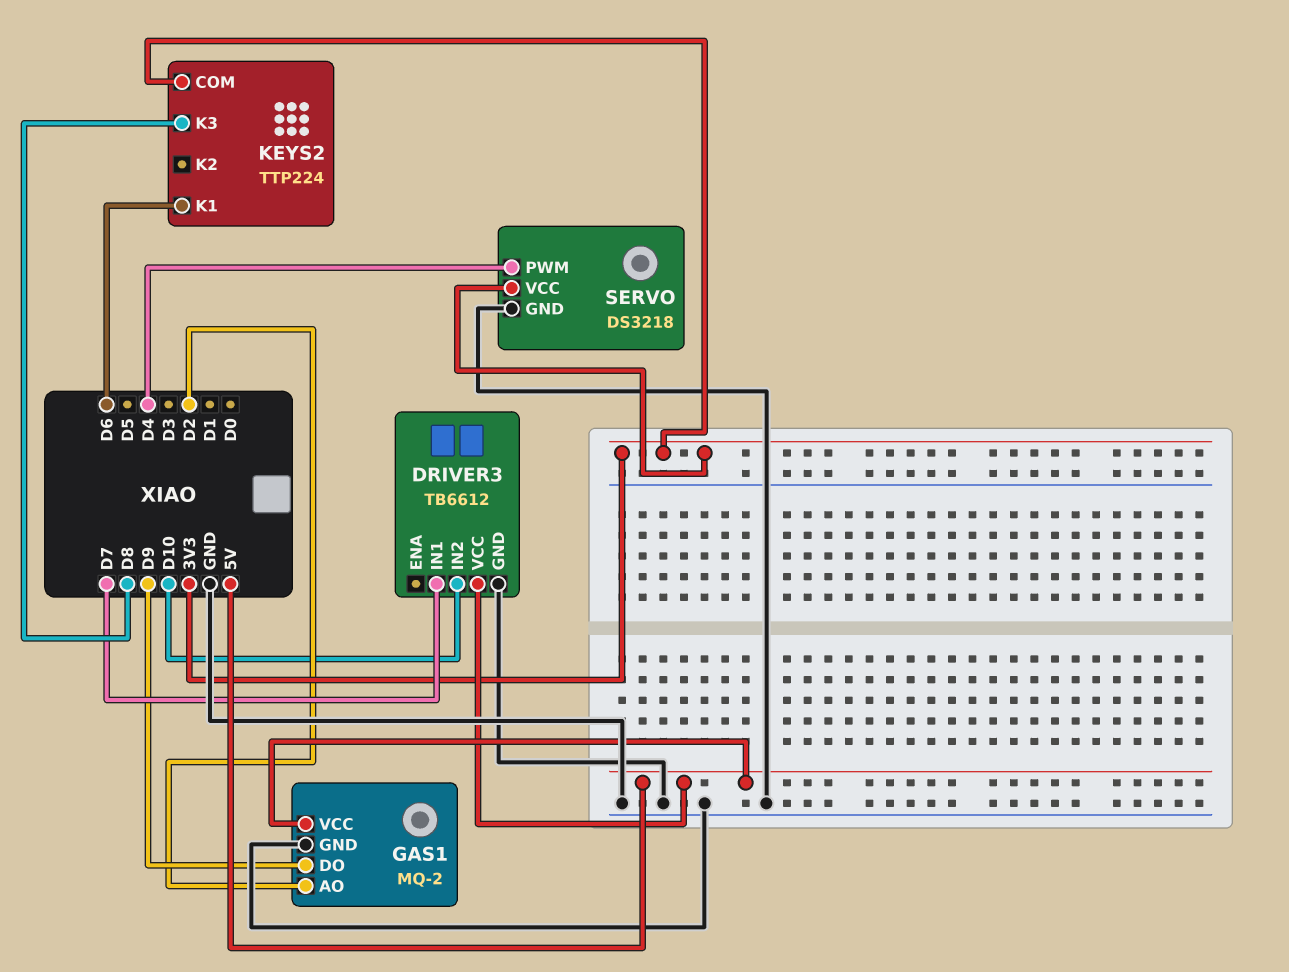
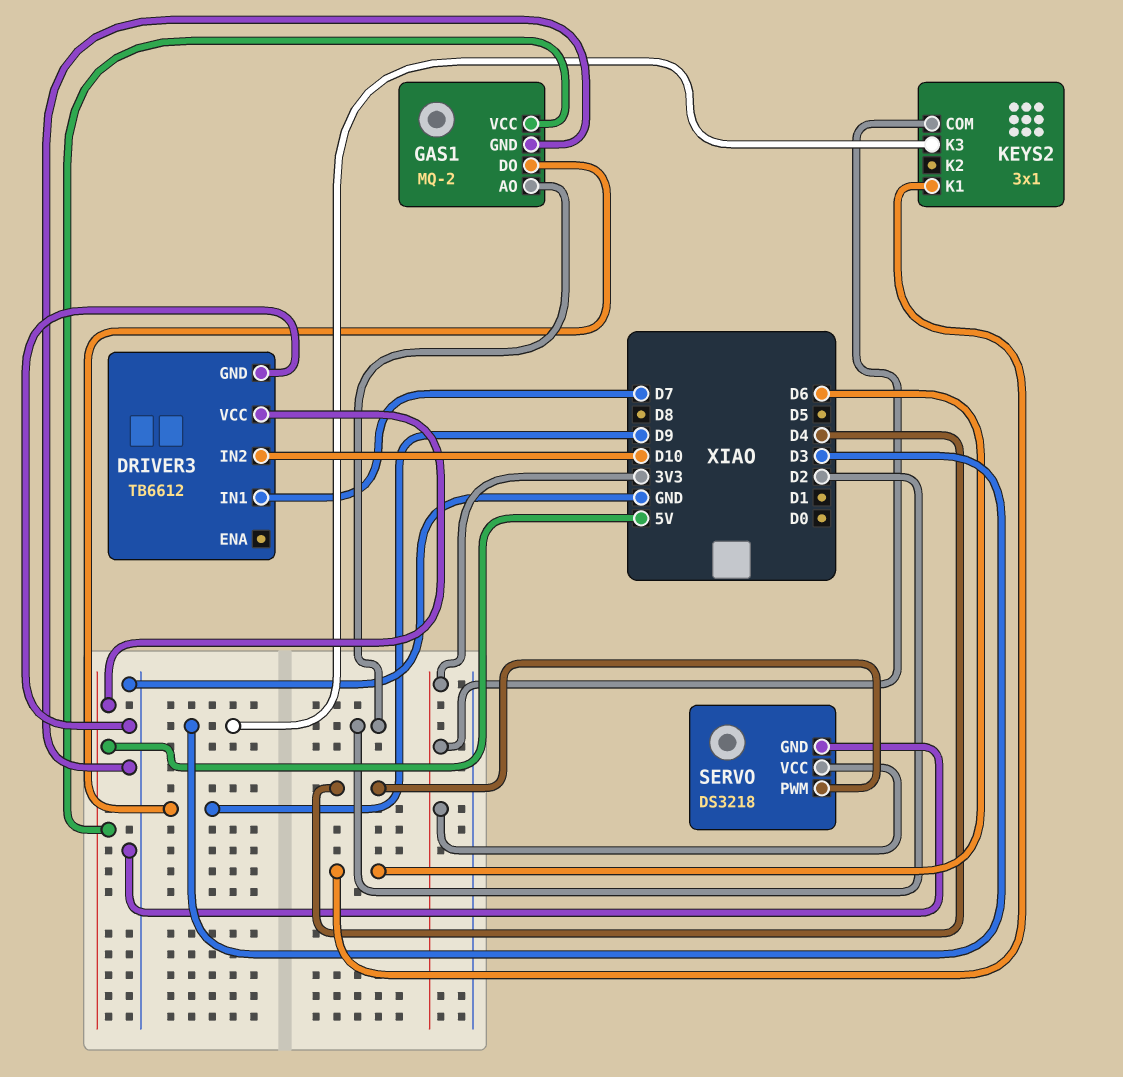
KEYS2: TTP224 -> 3x1
KEYS2 pin K3: D8 -> D3

